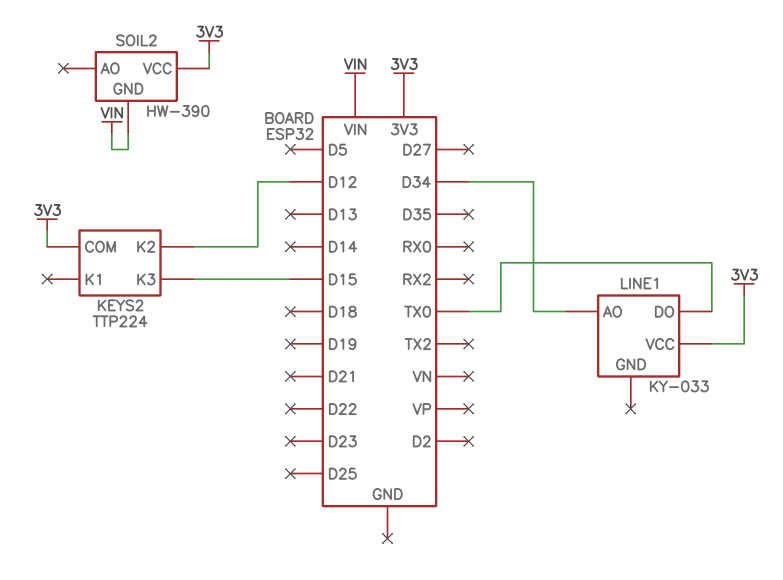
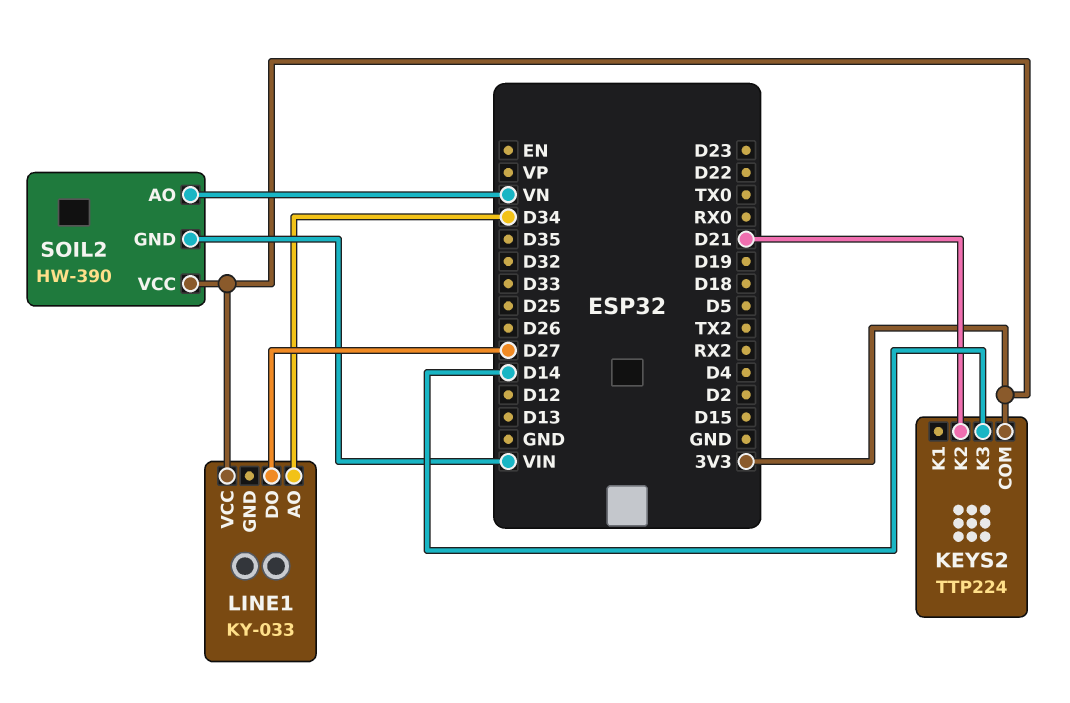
KEYS2 pin K2: D12 -> D21
KEYS2 pin K3: D15 -> D14
LINE1 pin DO: TX0 -> D27
SOIL2 pin AO: none -> VN

